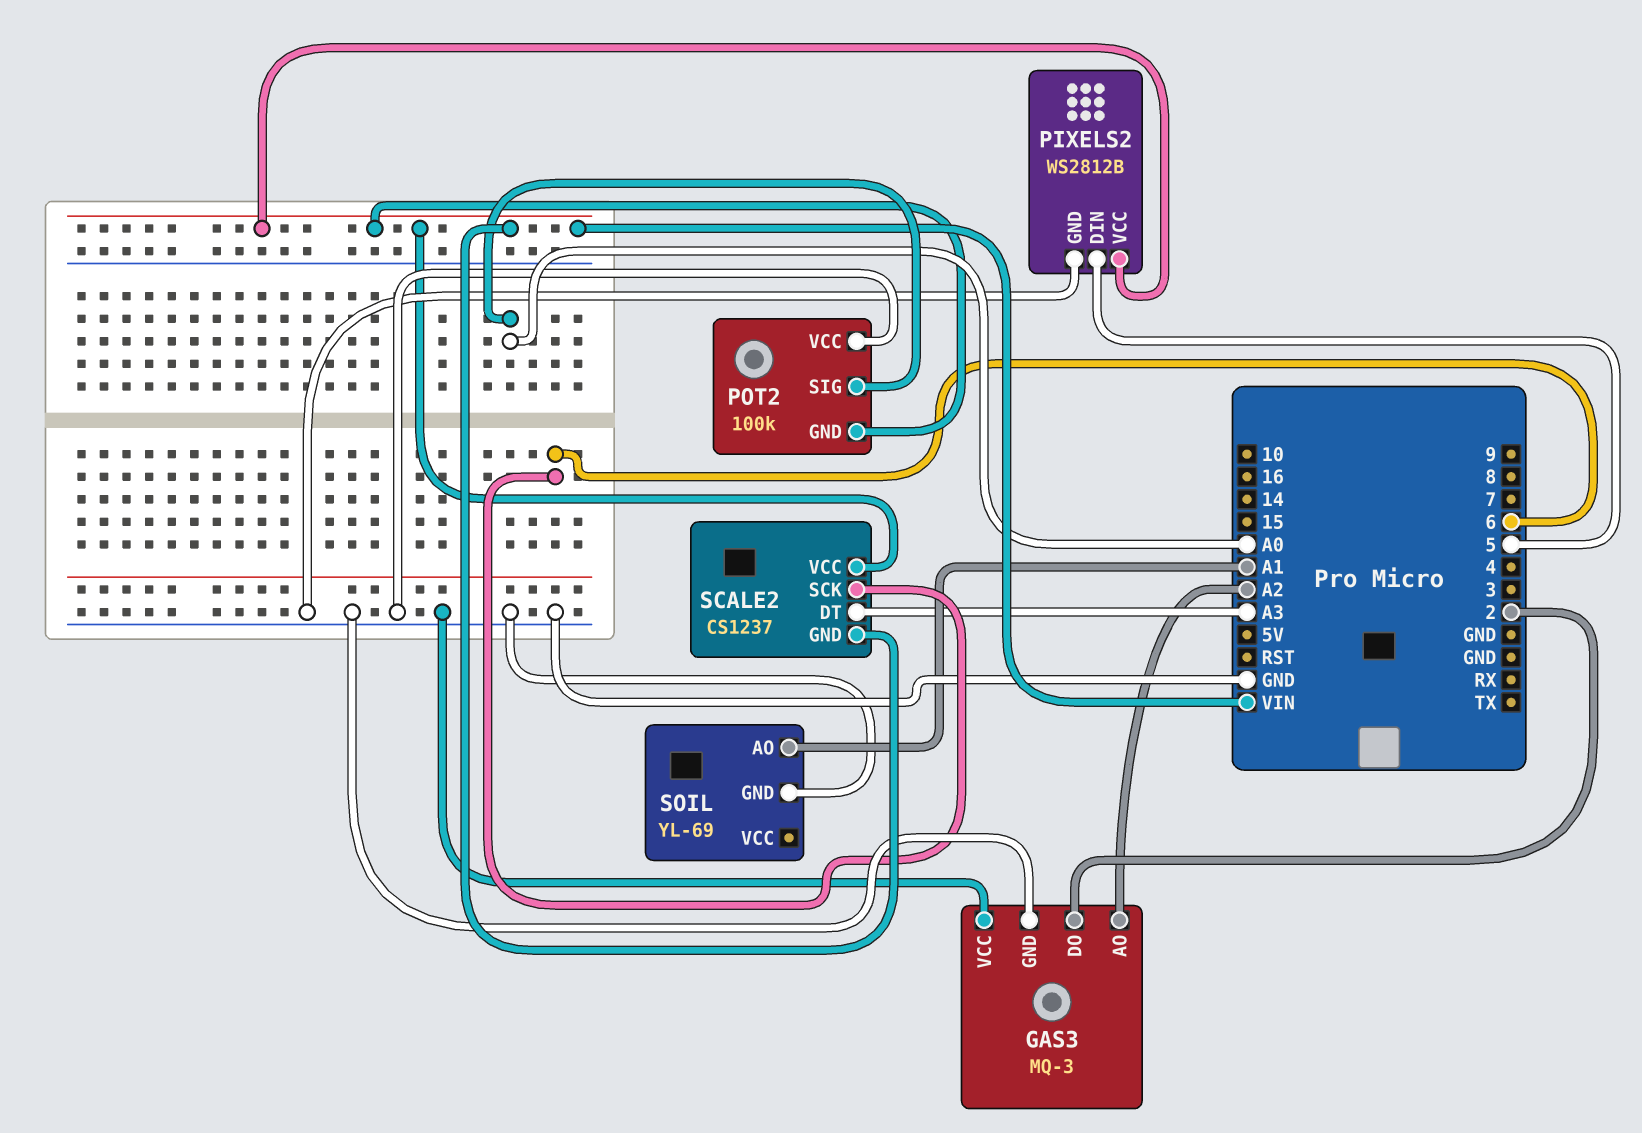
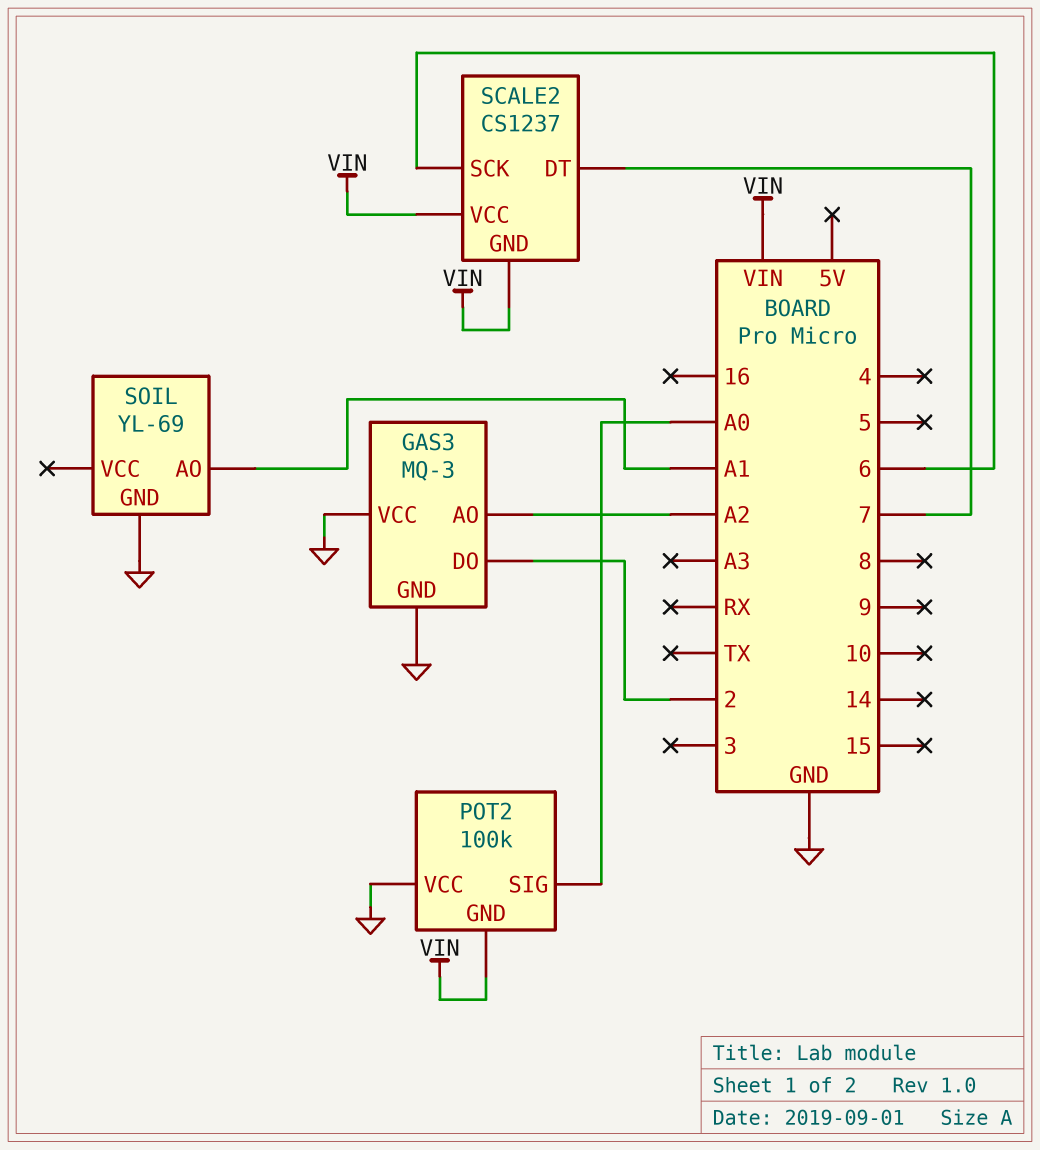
PIXELS2: WS2812B -> none
PIXELS2 pin DIN: 5 -> none
PIXELS2 pin GND: GND -> none
PIXELS2 pin VCC: VIN -> none
SCALE2 pin DT: A3 -> 7

